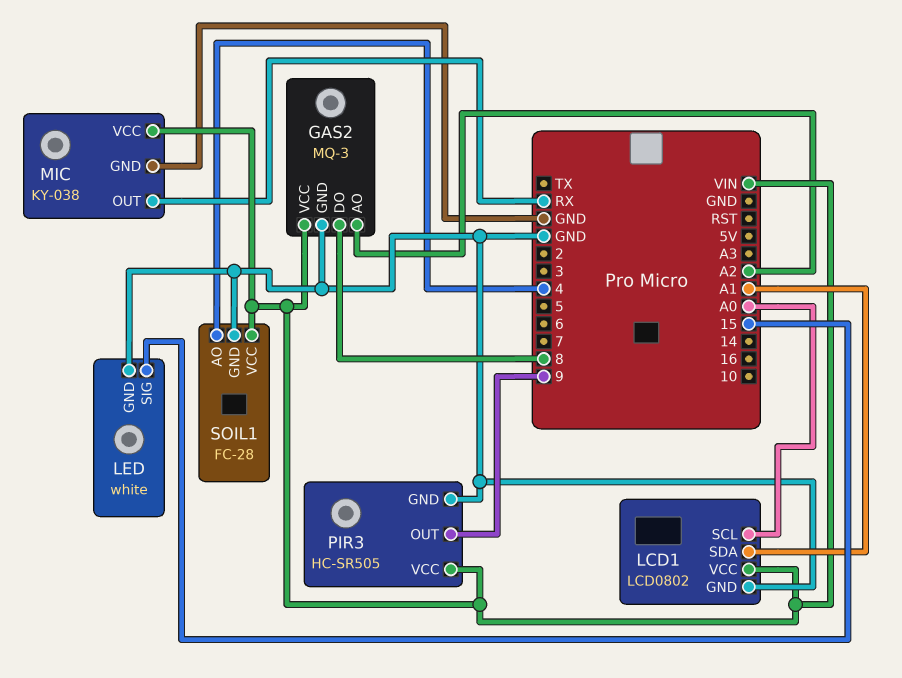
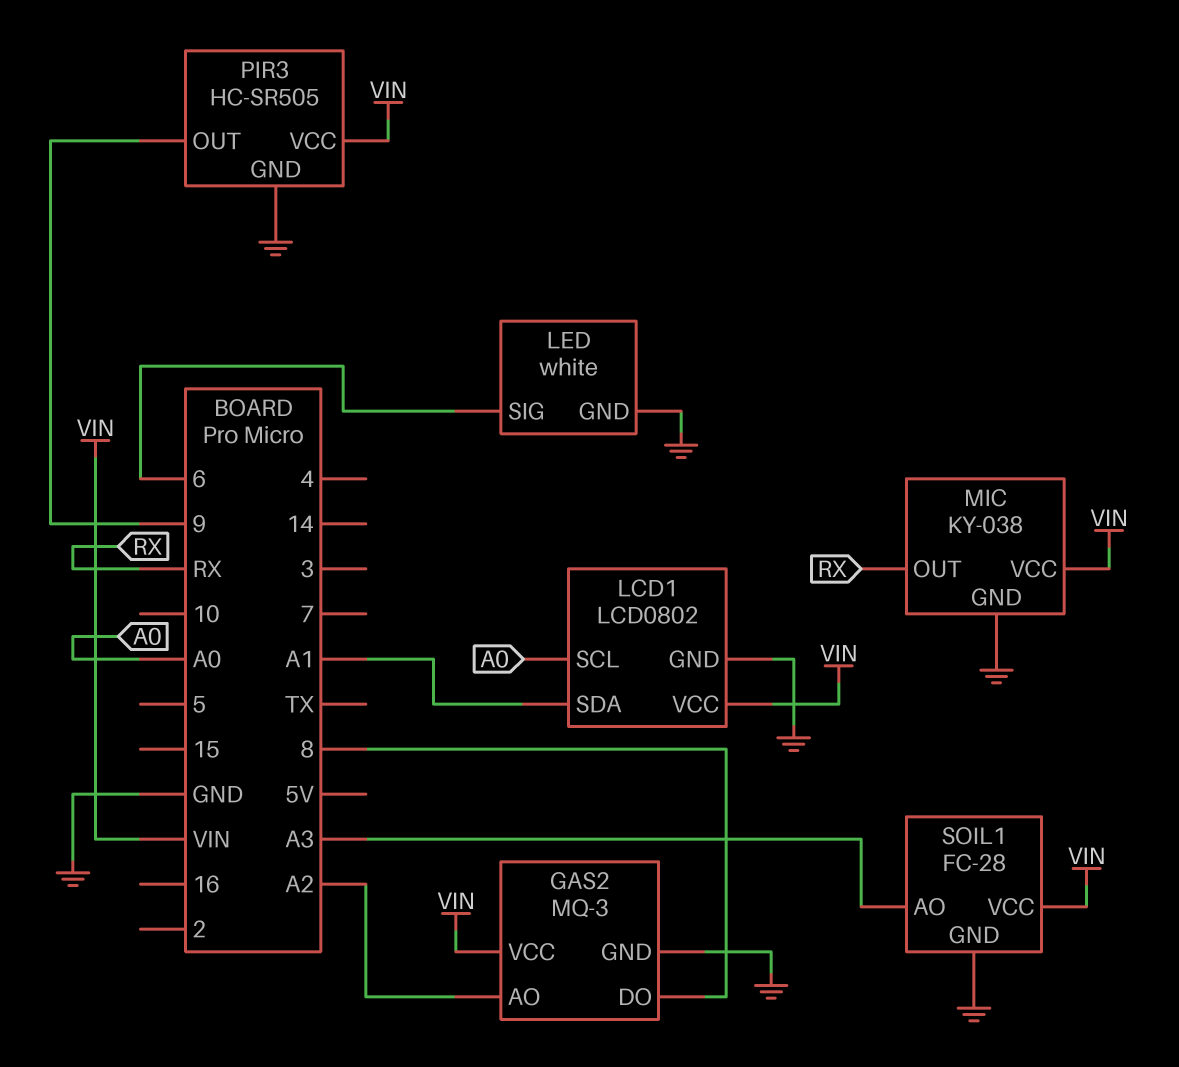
LED pin SIG: 15 -> 6
SOIL1 pin AO: 4 -> A3

